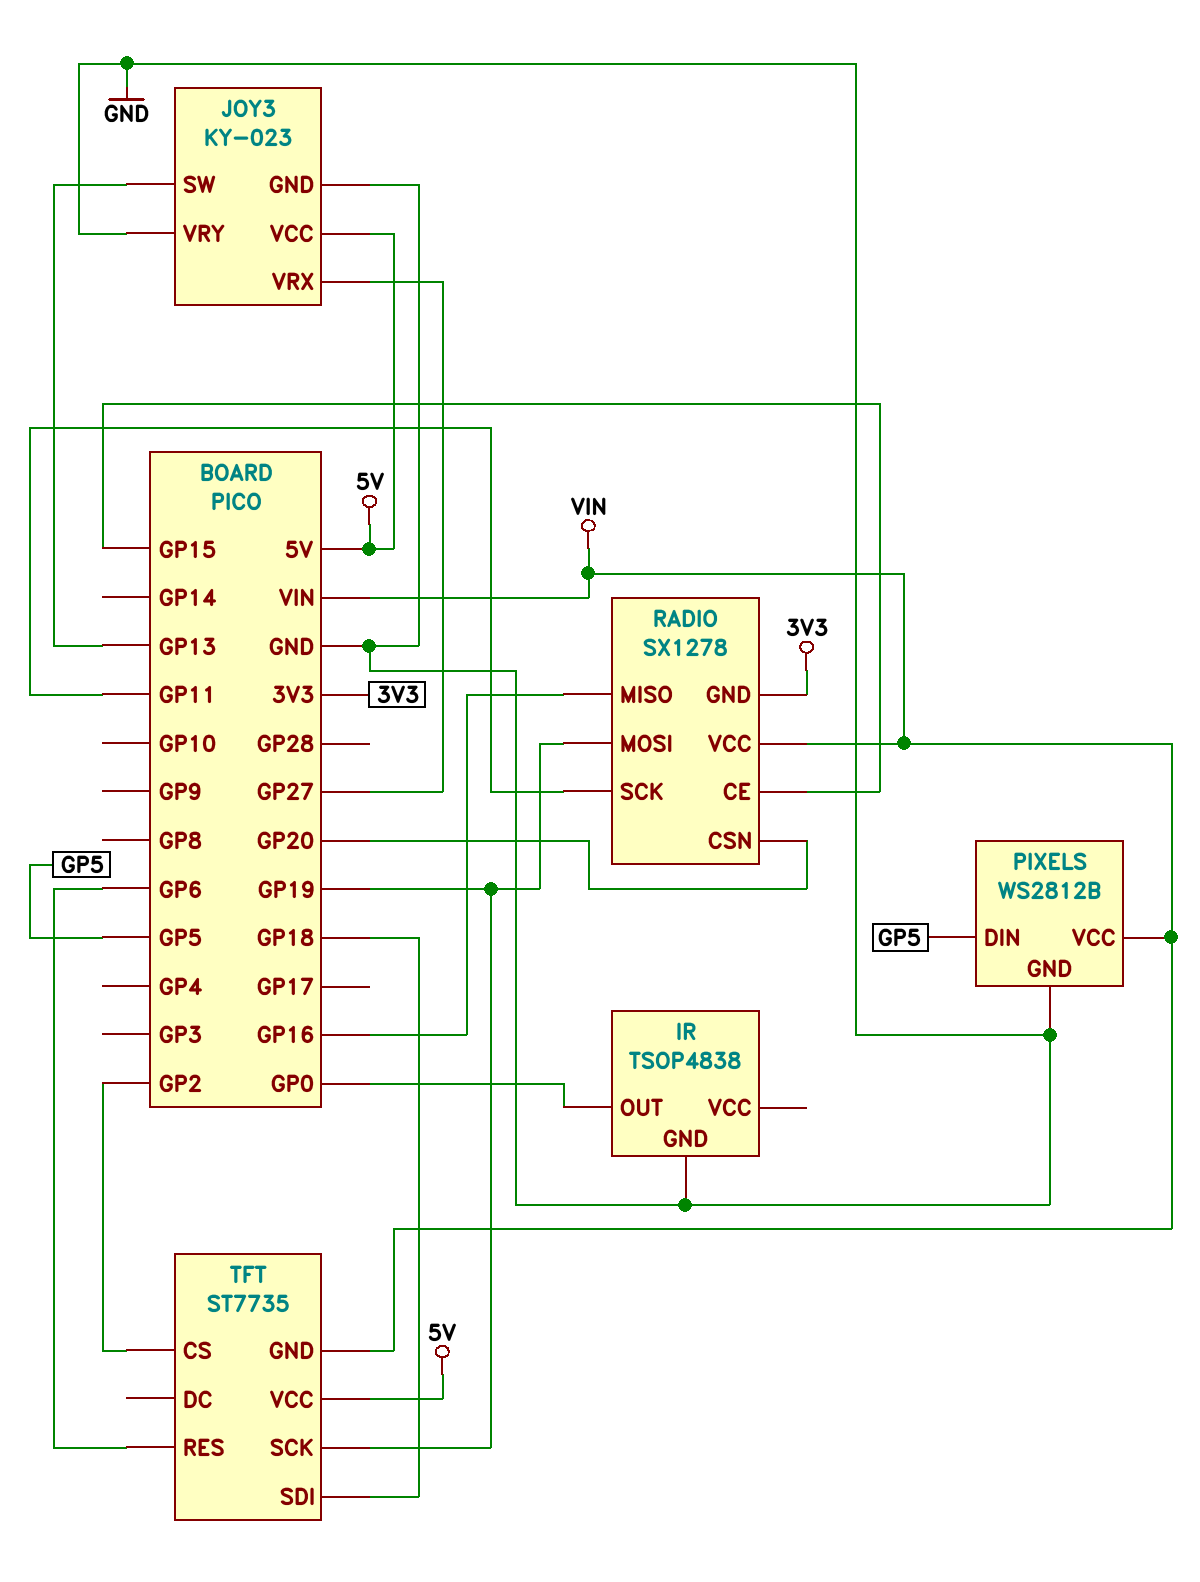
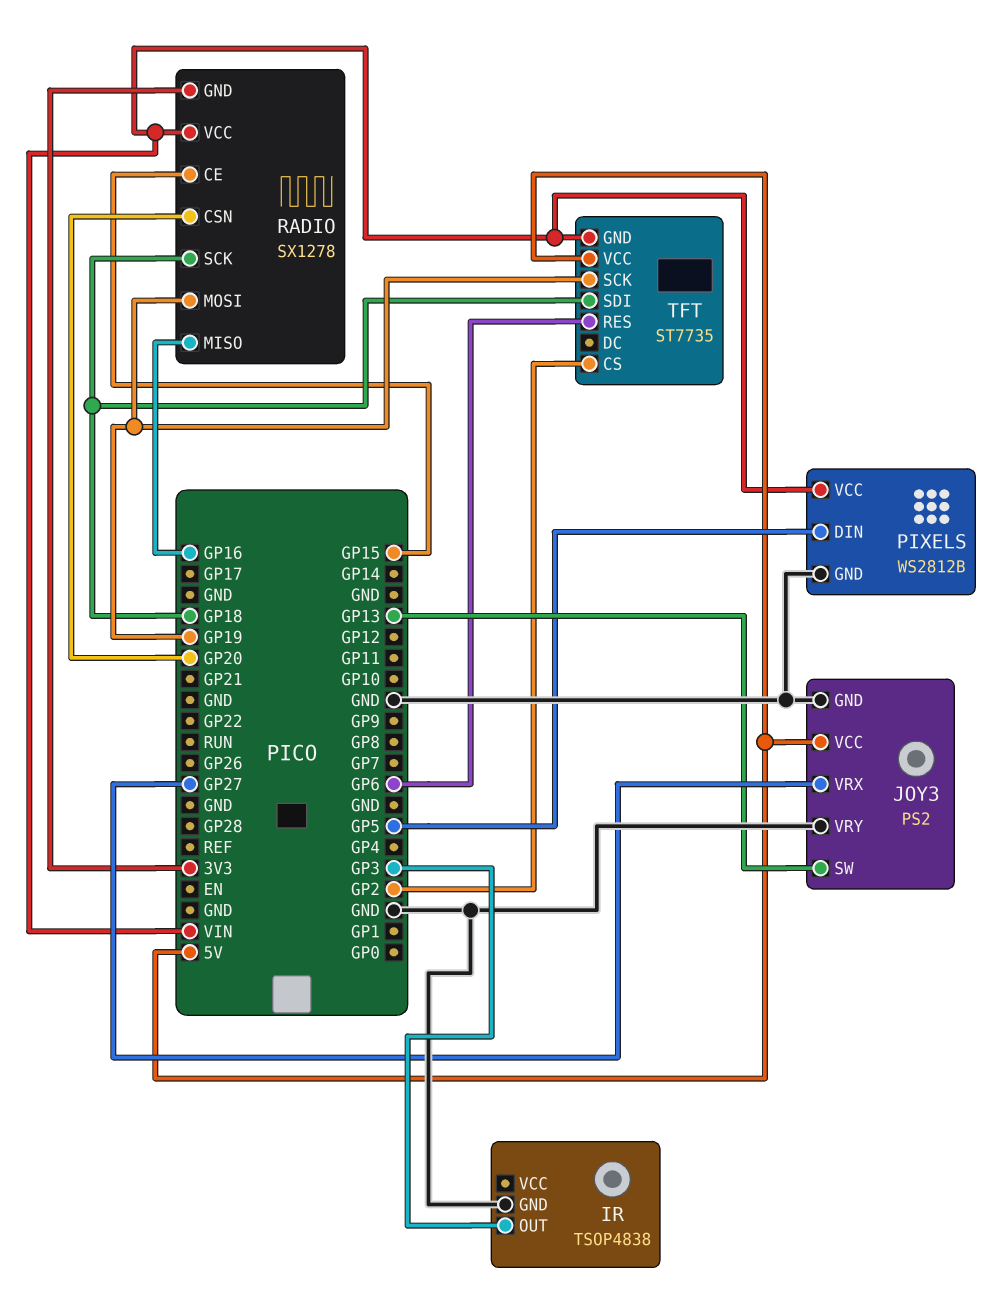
IR pin OUT: GP0 -> GP3
JOY3: KY-023 -> PS2
RADIO pin SCK: GP11 -> GP18

